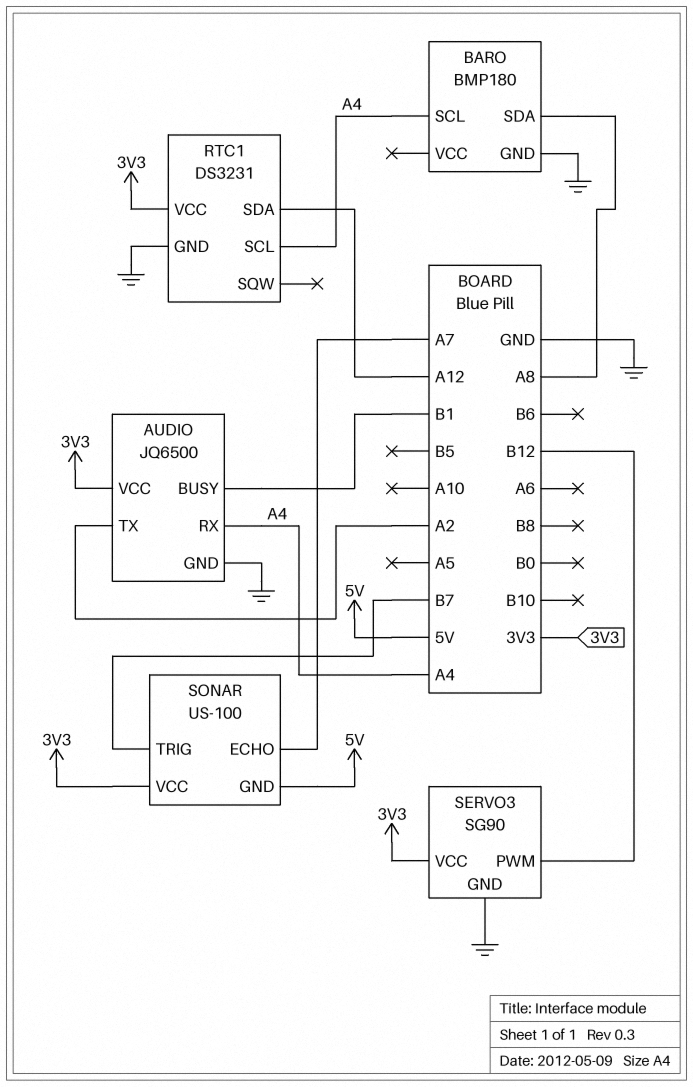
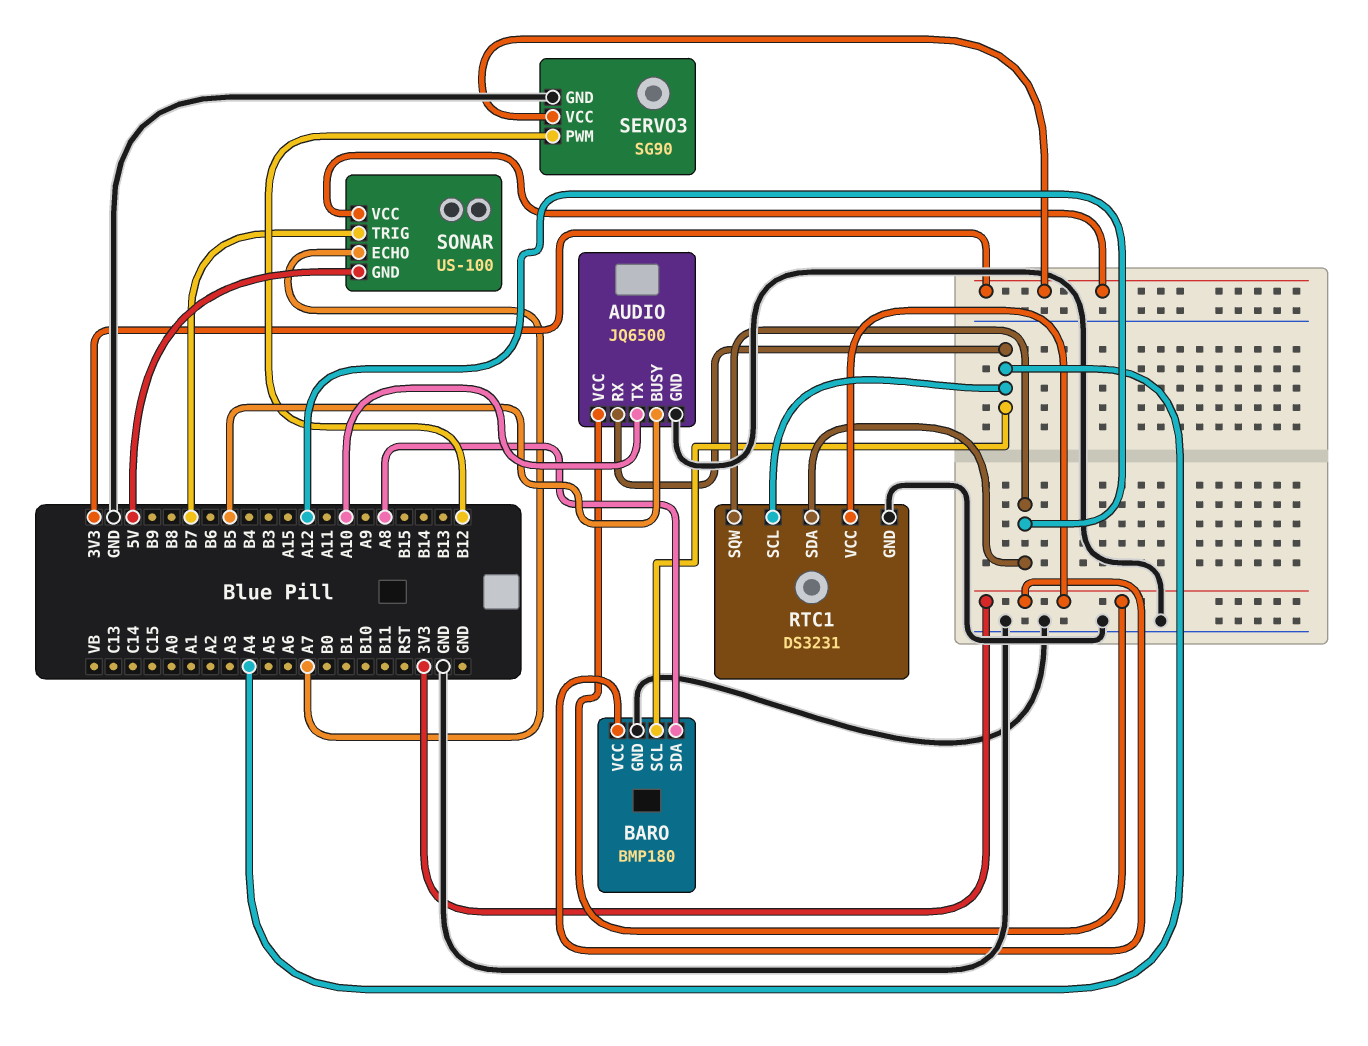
AUDIO pin BUSY: B1 -> B5
AUDIO pin TX: A2 -> A10
BARO pin VCC: none -> 3V3
RTC1 pin SQW: none -> A12

